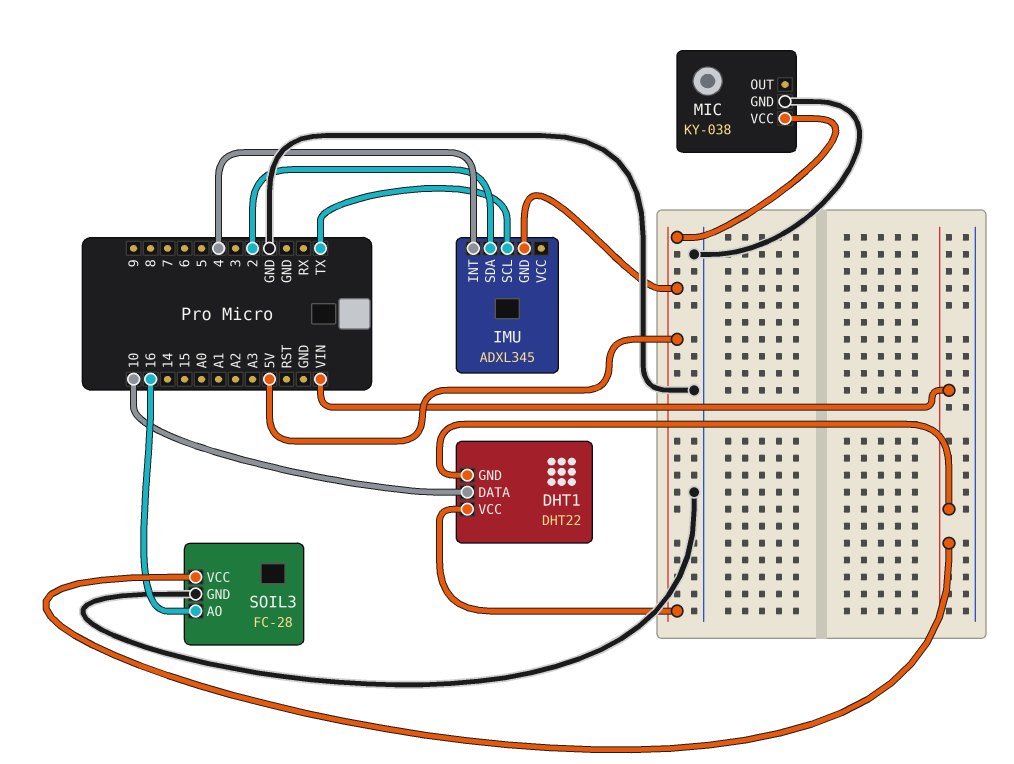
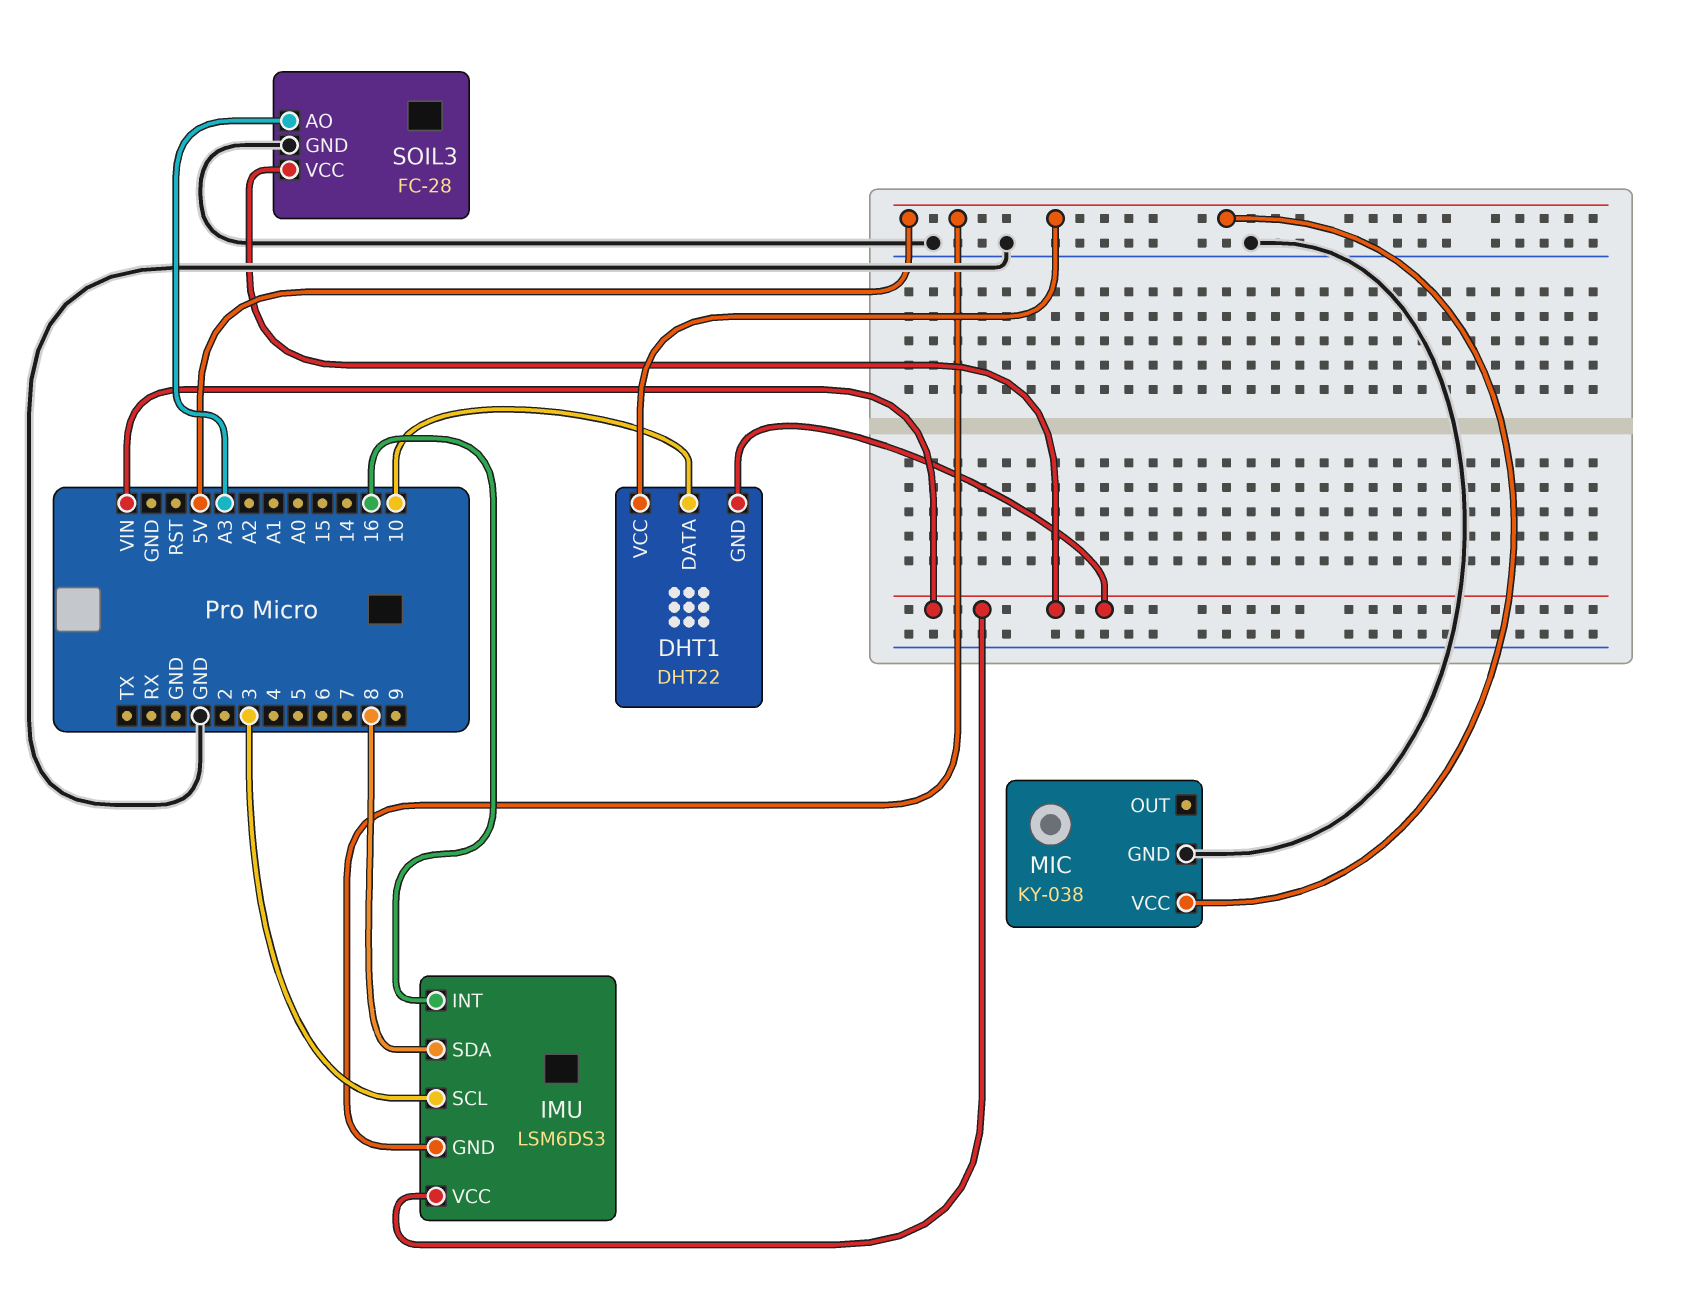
IMU: ADXL345 -> LSM6DS3
IMU pin INT: 4 -> 16
IMU pin SCL: TX -> 3
IMU pin SDA: 2 -> 8
IMU pin VCC: none -> VIN
SOIL3 pin AO: 16 -> A3

